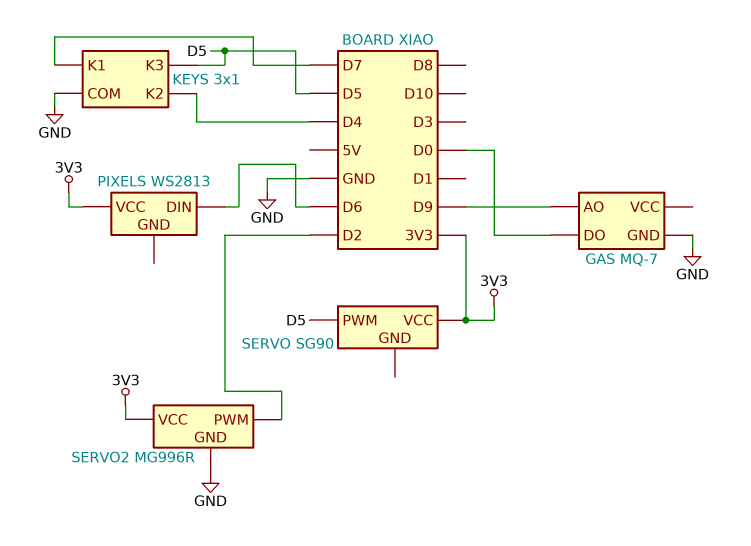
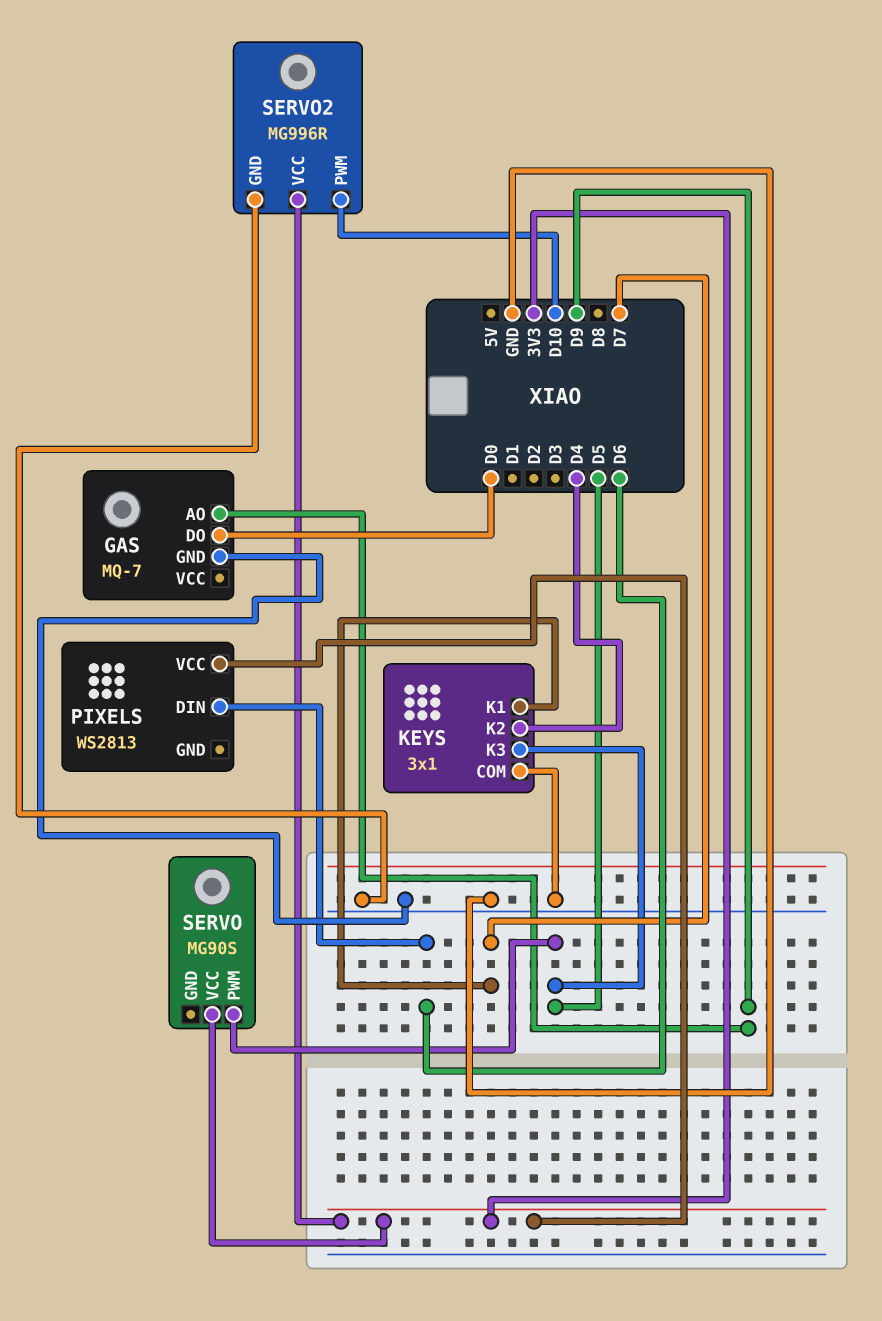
SERVO: SG90 -> MG90S
SERVO2 pin PWM: D2 -> D10

